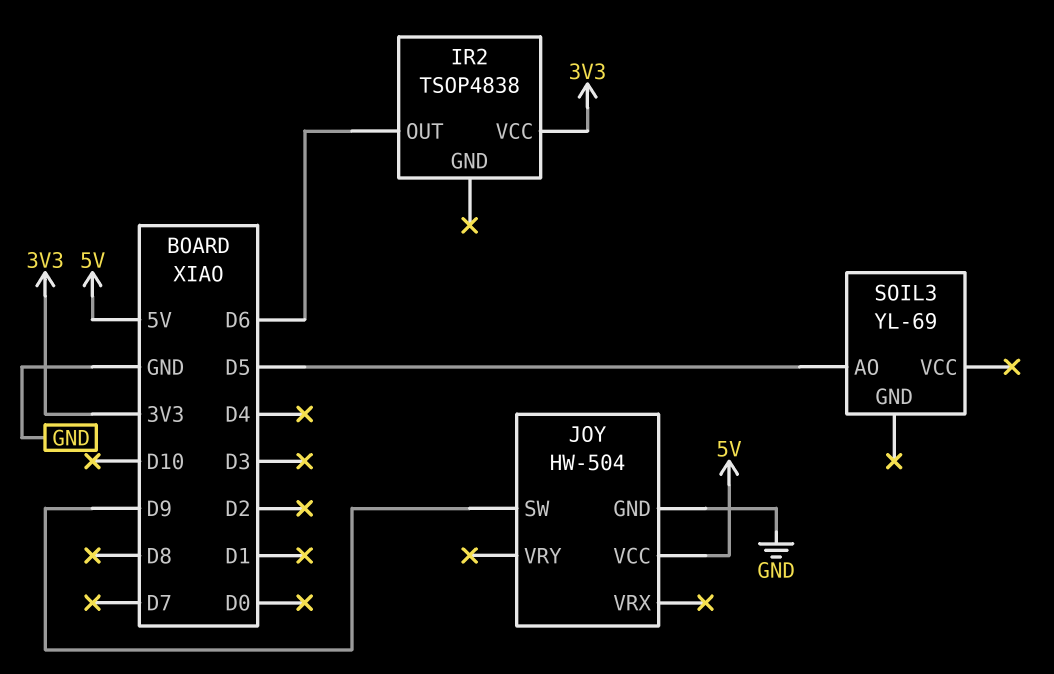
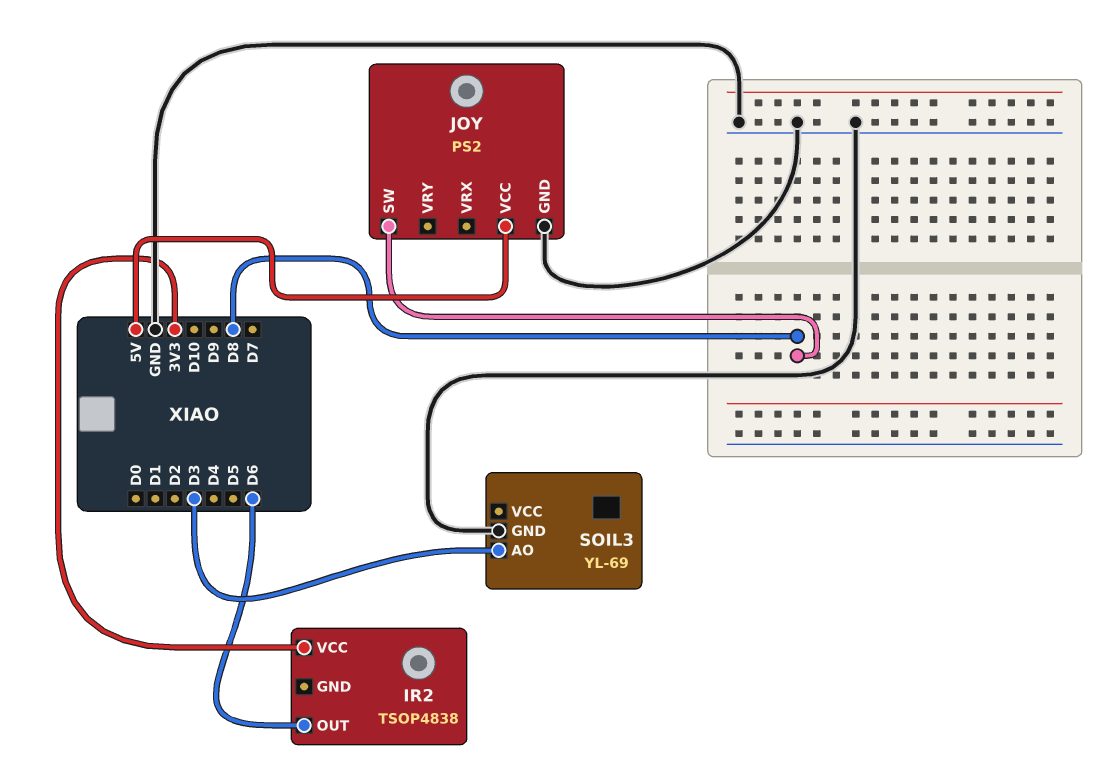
JOY: HW-504 -> PS2
JOY pin SW: D9 -> D8
SOIL3 pin AO: D5 -> D3
SOIL3 pin GND: none -> GND

